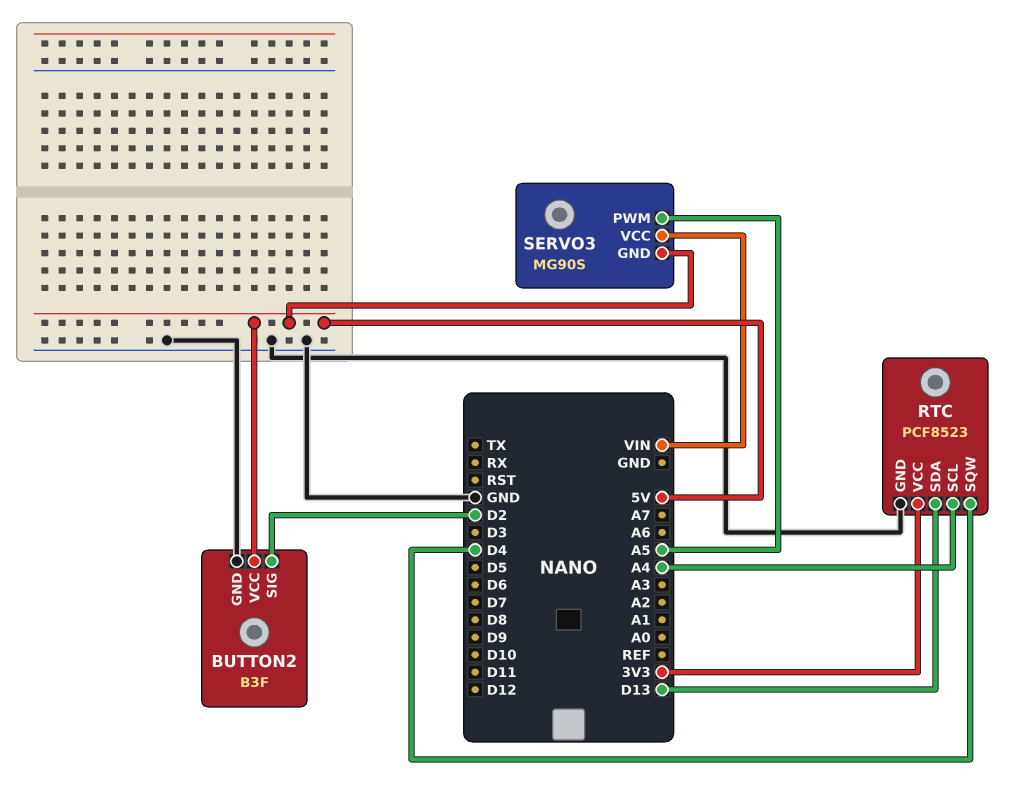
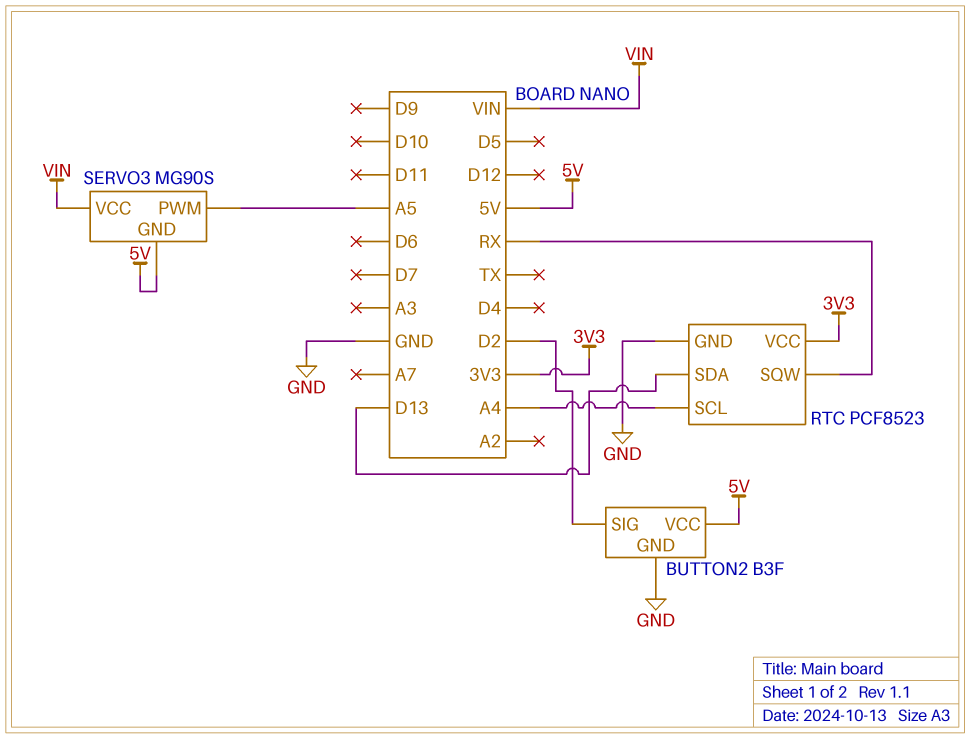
RTC pin SQW: D4 -> RX

